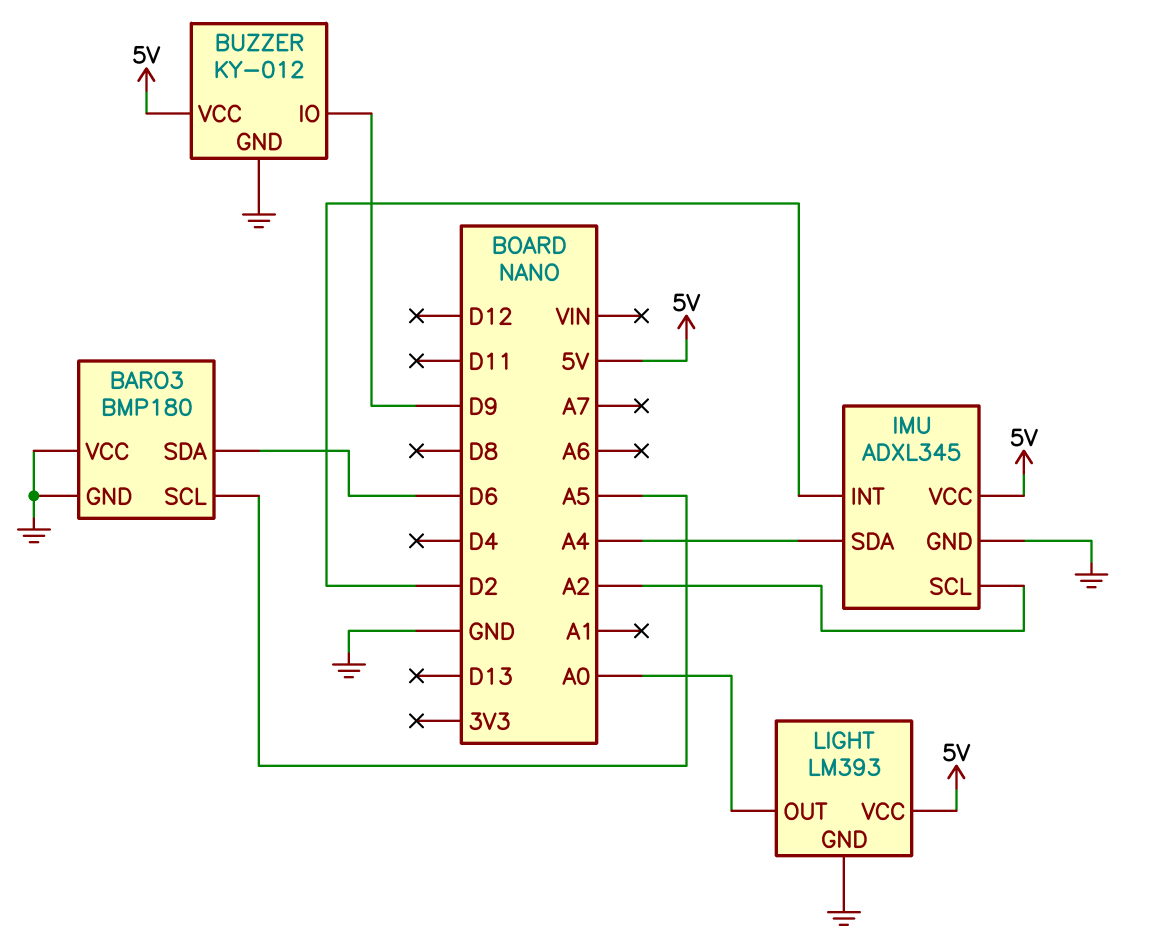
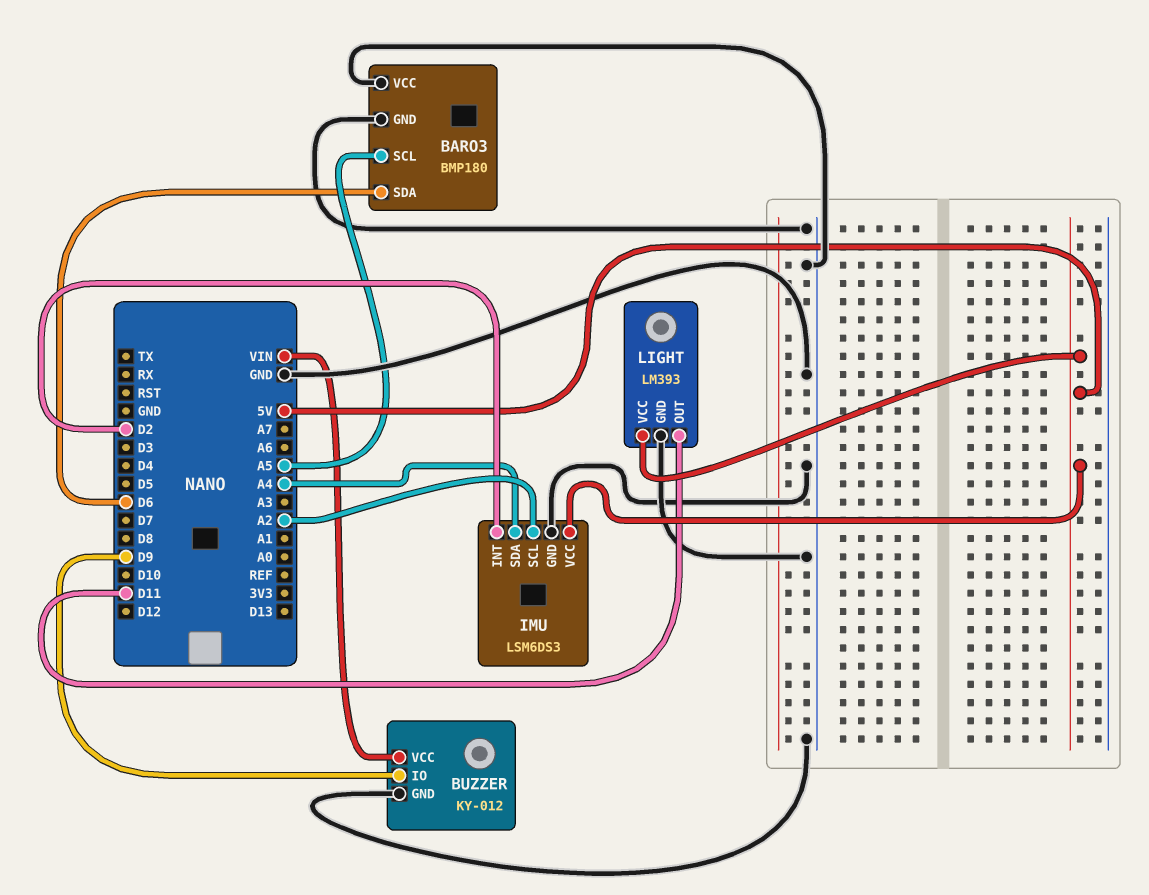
BUZZER pin VCC: 5V -> VIN
IMU: ADXL345 -> LSM6DS3
LIGHT pin OUT: A0 -> D11

